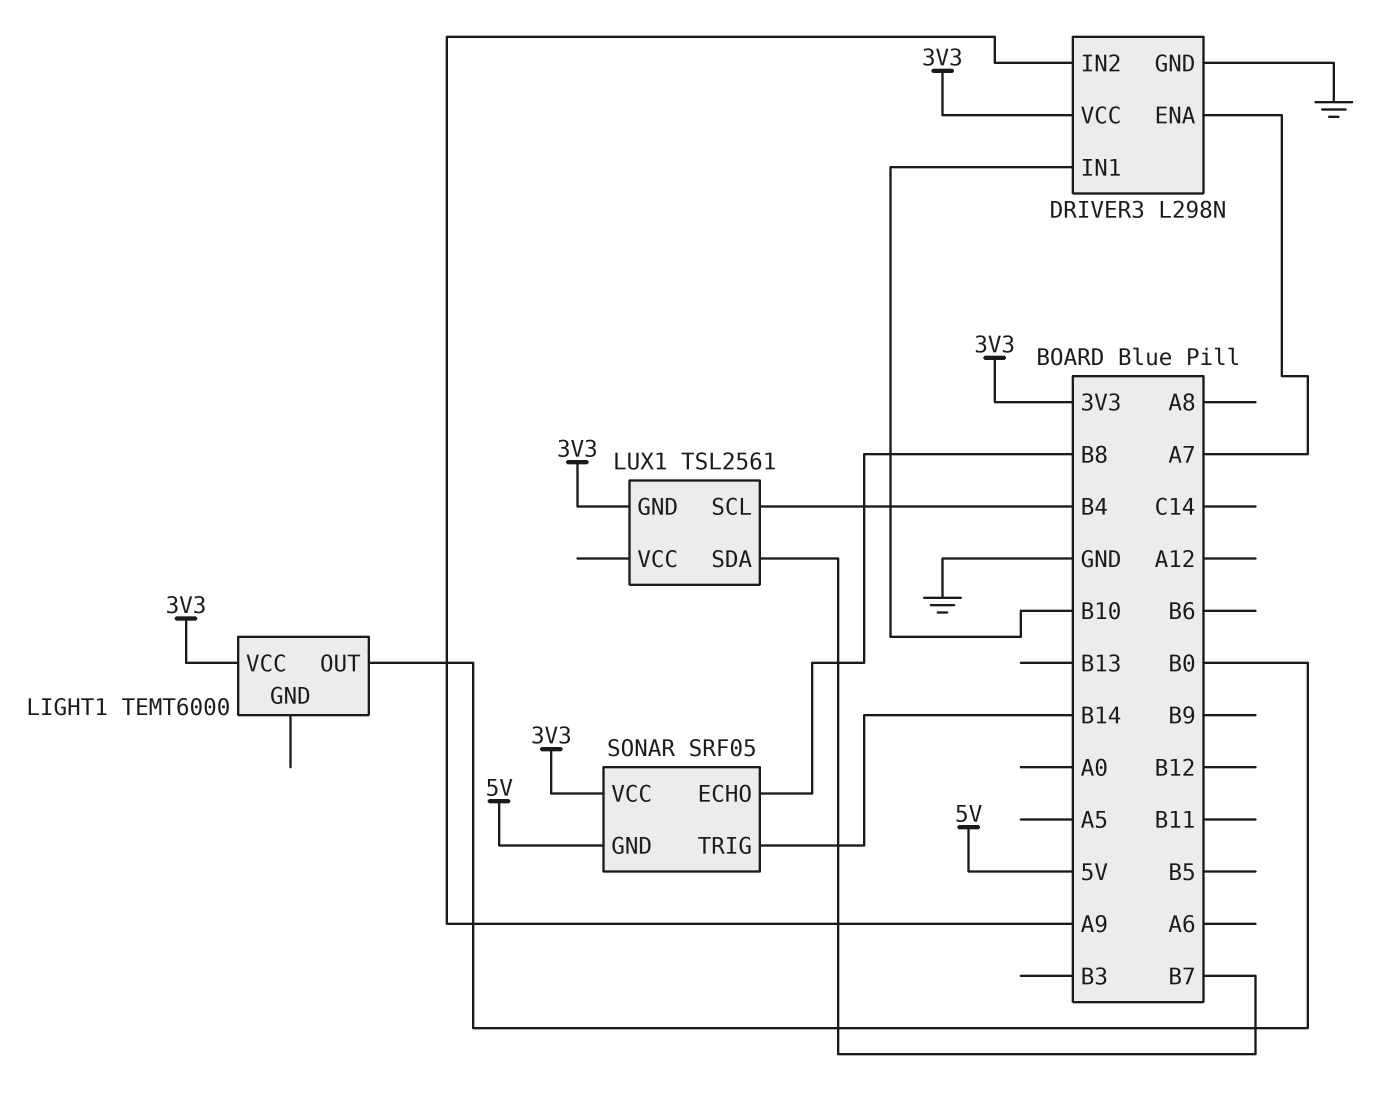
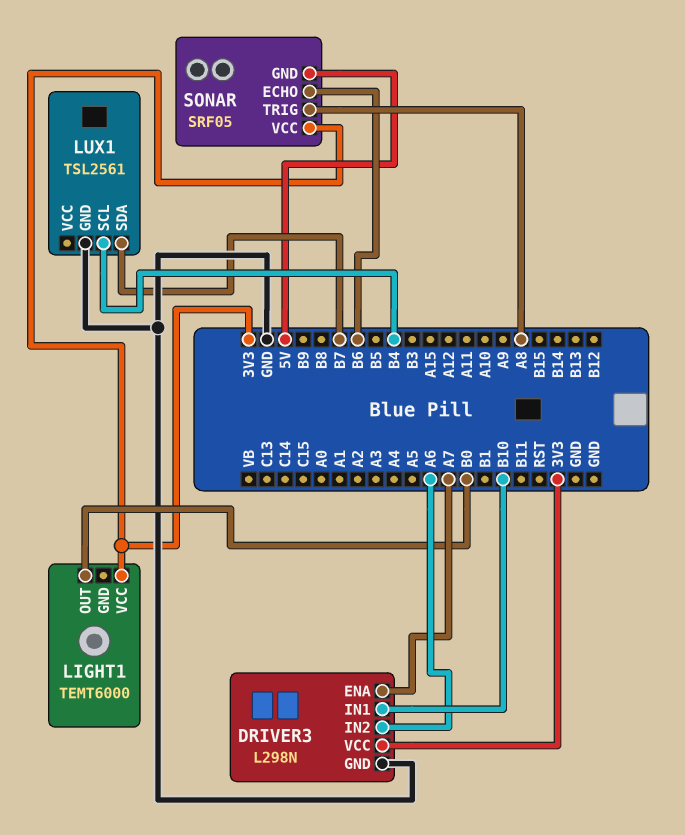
DRIVER3 pin IN2: A9 -> A6
LUX1 pin GND: 3V3 -> GND
SONAR pin ECHO: B8 -> B6
SONAR pin TRIG: B14 -> A8

